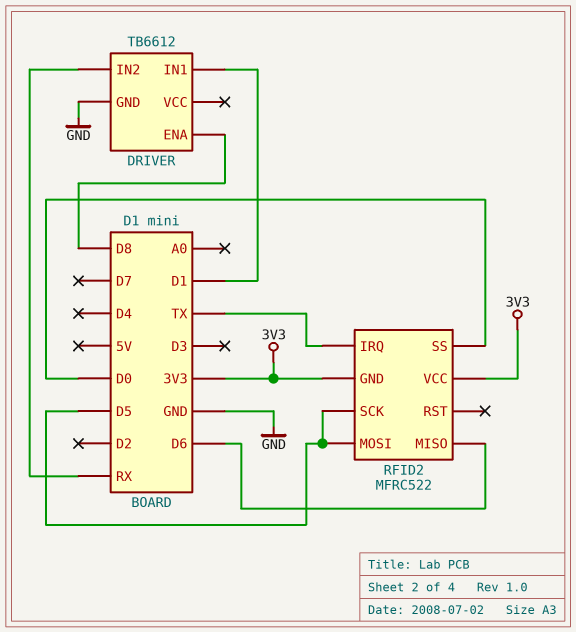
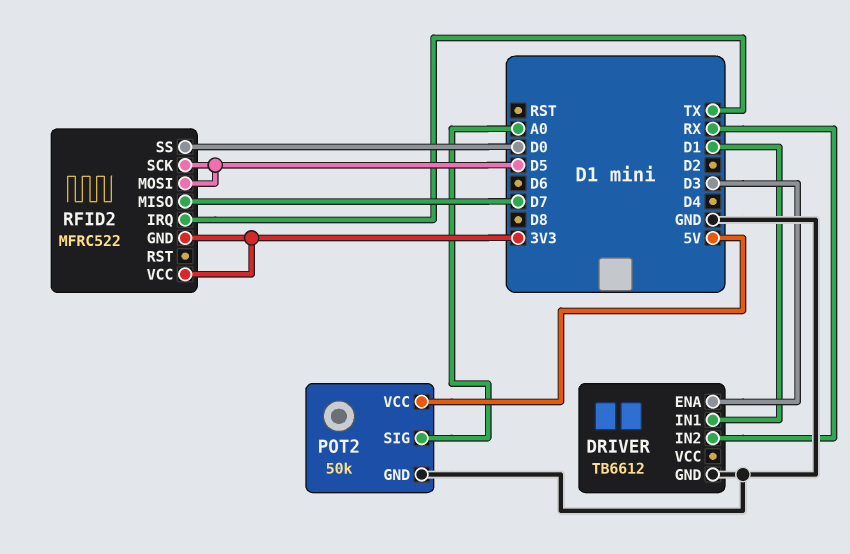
DRIVER pin ENA: D8 -> D3
POT2: none -> 50k
POT2 pin GND: none -> GND
POT2 pin SIG: none -> A0
POT2 pin VCC: none -> 5V
RFID2 pin MISO: D6 -> D7

